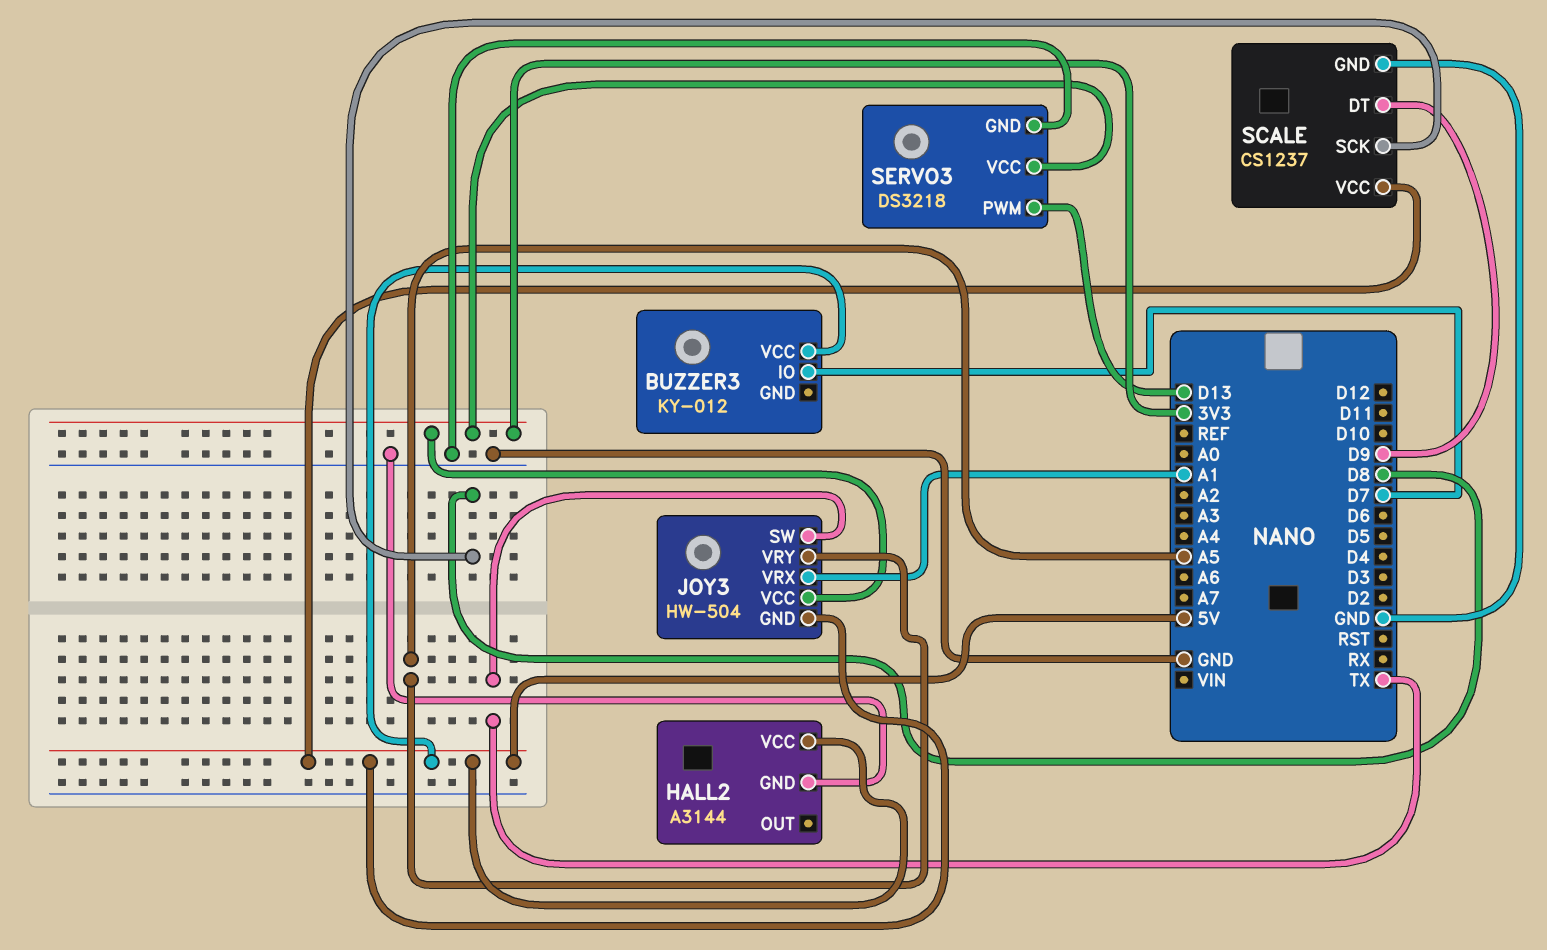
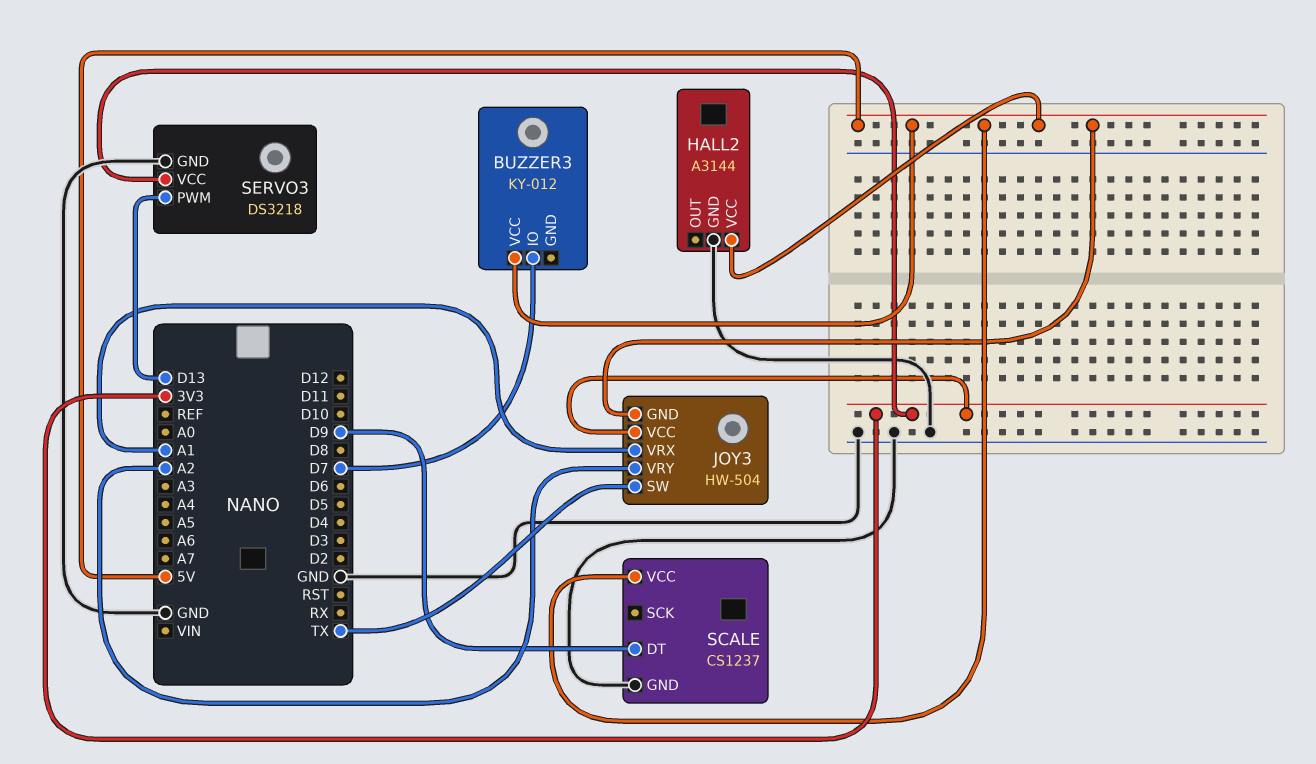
JOY3 pin VRY: A5 -> A2
SCALE pin SCK: D8 -> none

